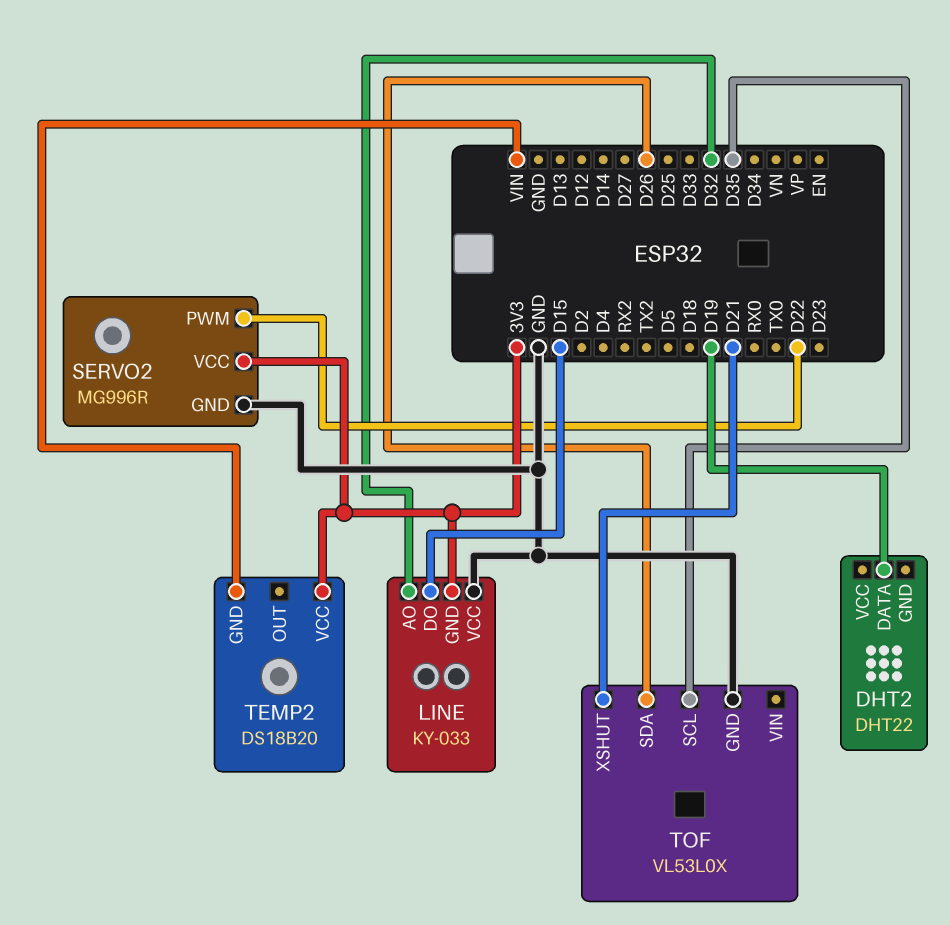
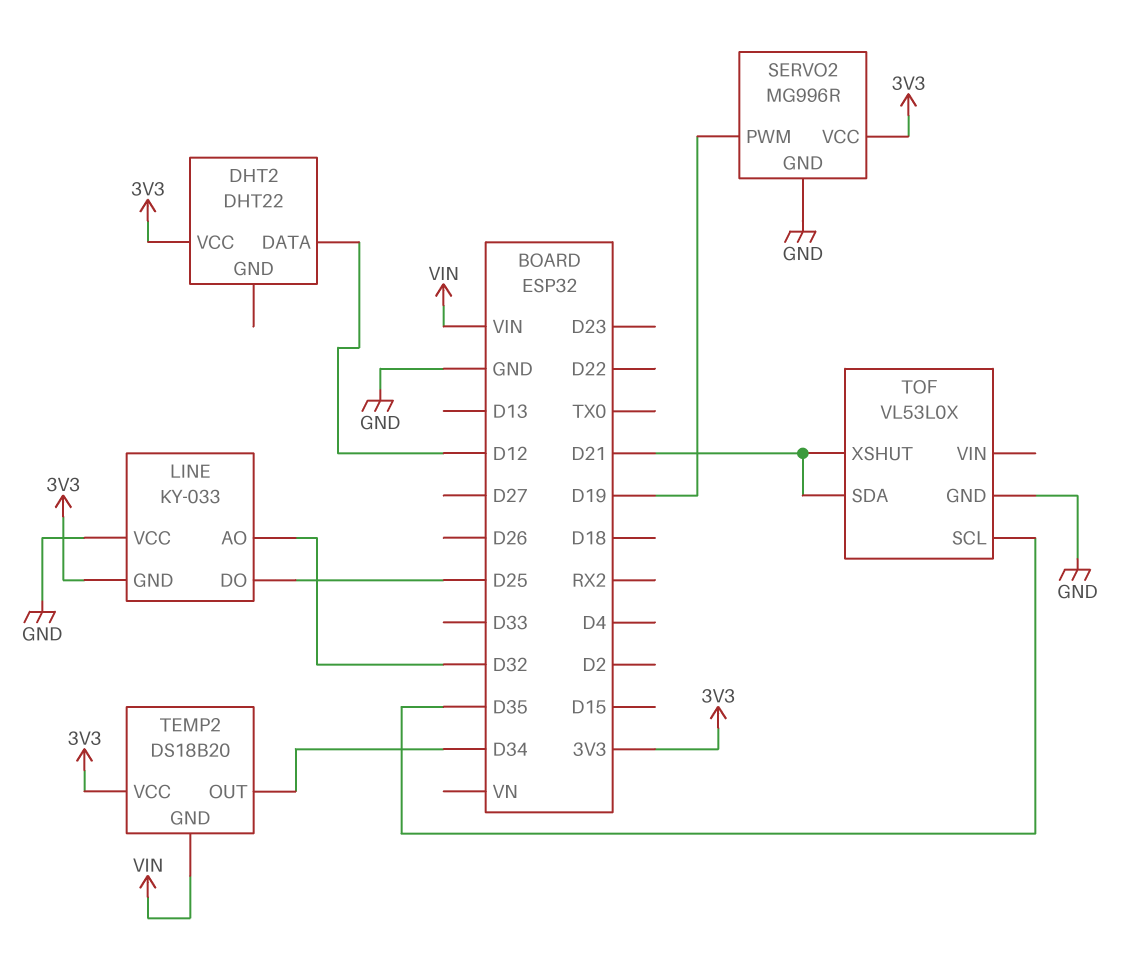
DHT2 pin DATA: D19 -> D12
DHT2 pin VCC: none -> 3V3
LINE pin DO: D15 -> D25
SERVO2 pin PWM: D22 -> D19
TEMP2 pin OUT: none -> D34
TOF pin SDA: D26 -> D21

